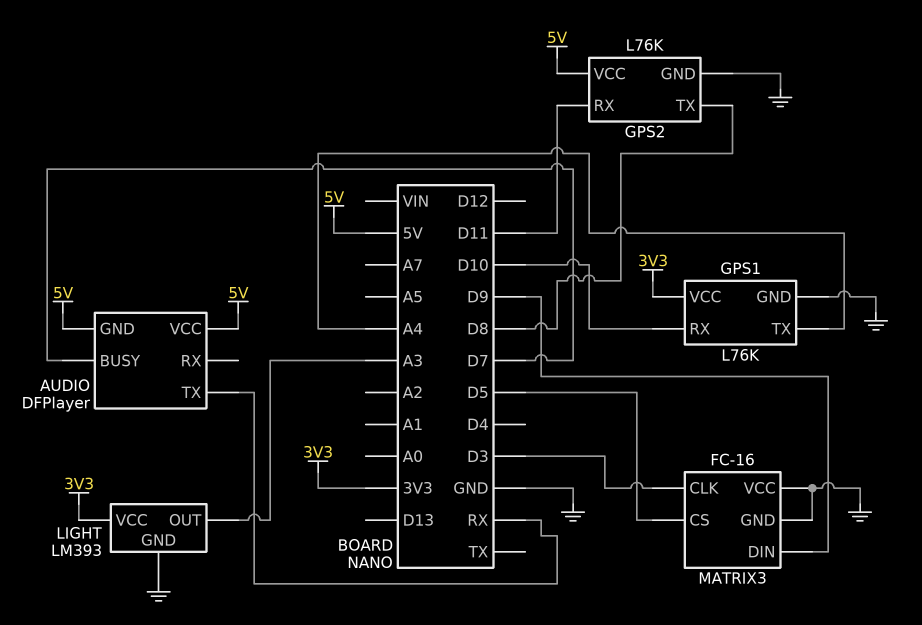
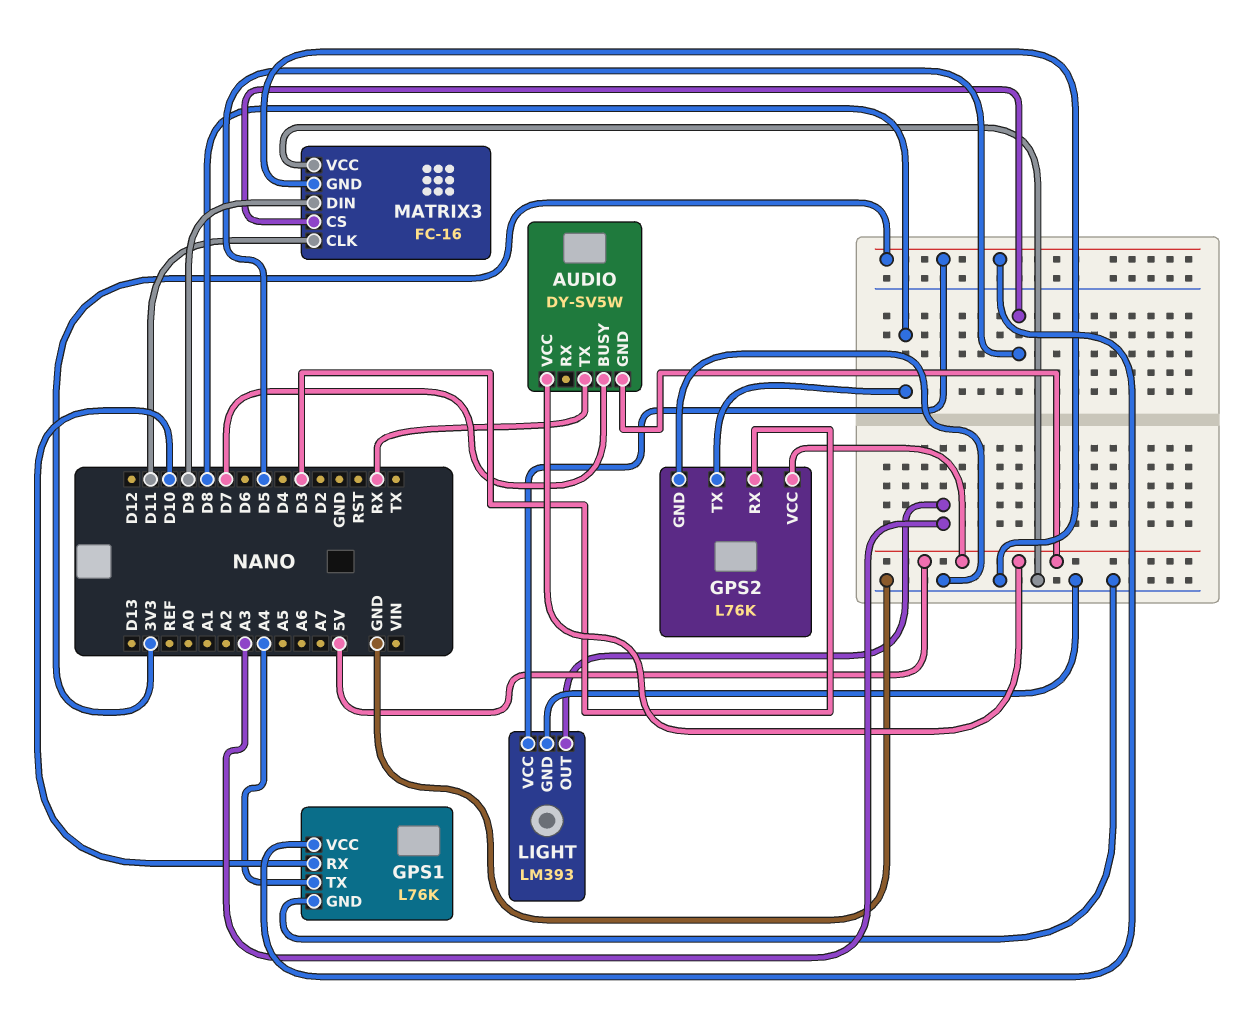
AUDIO: DFPlayer -> DY-SV5W
GPS2 pin RX: D11 -> D3
MATRIX3 pin CLK: D3 -> D11

